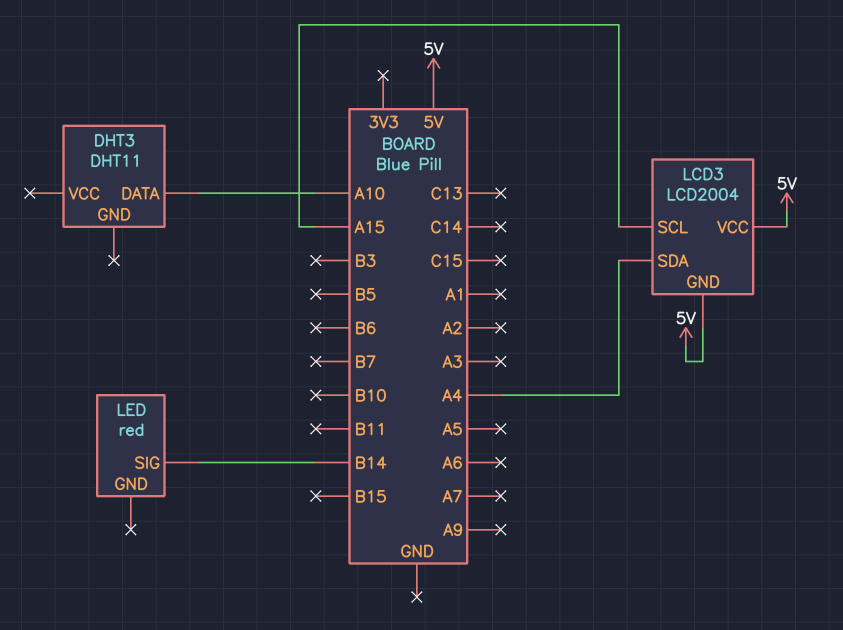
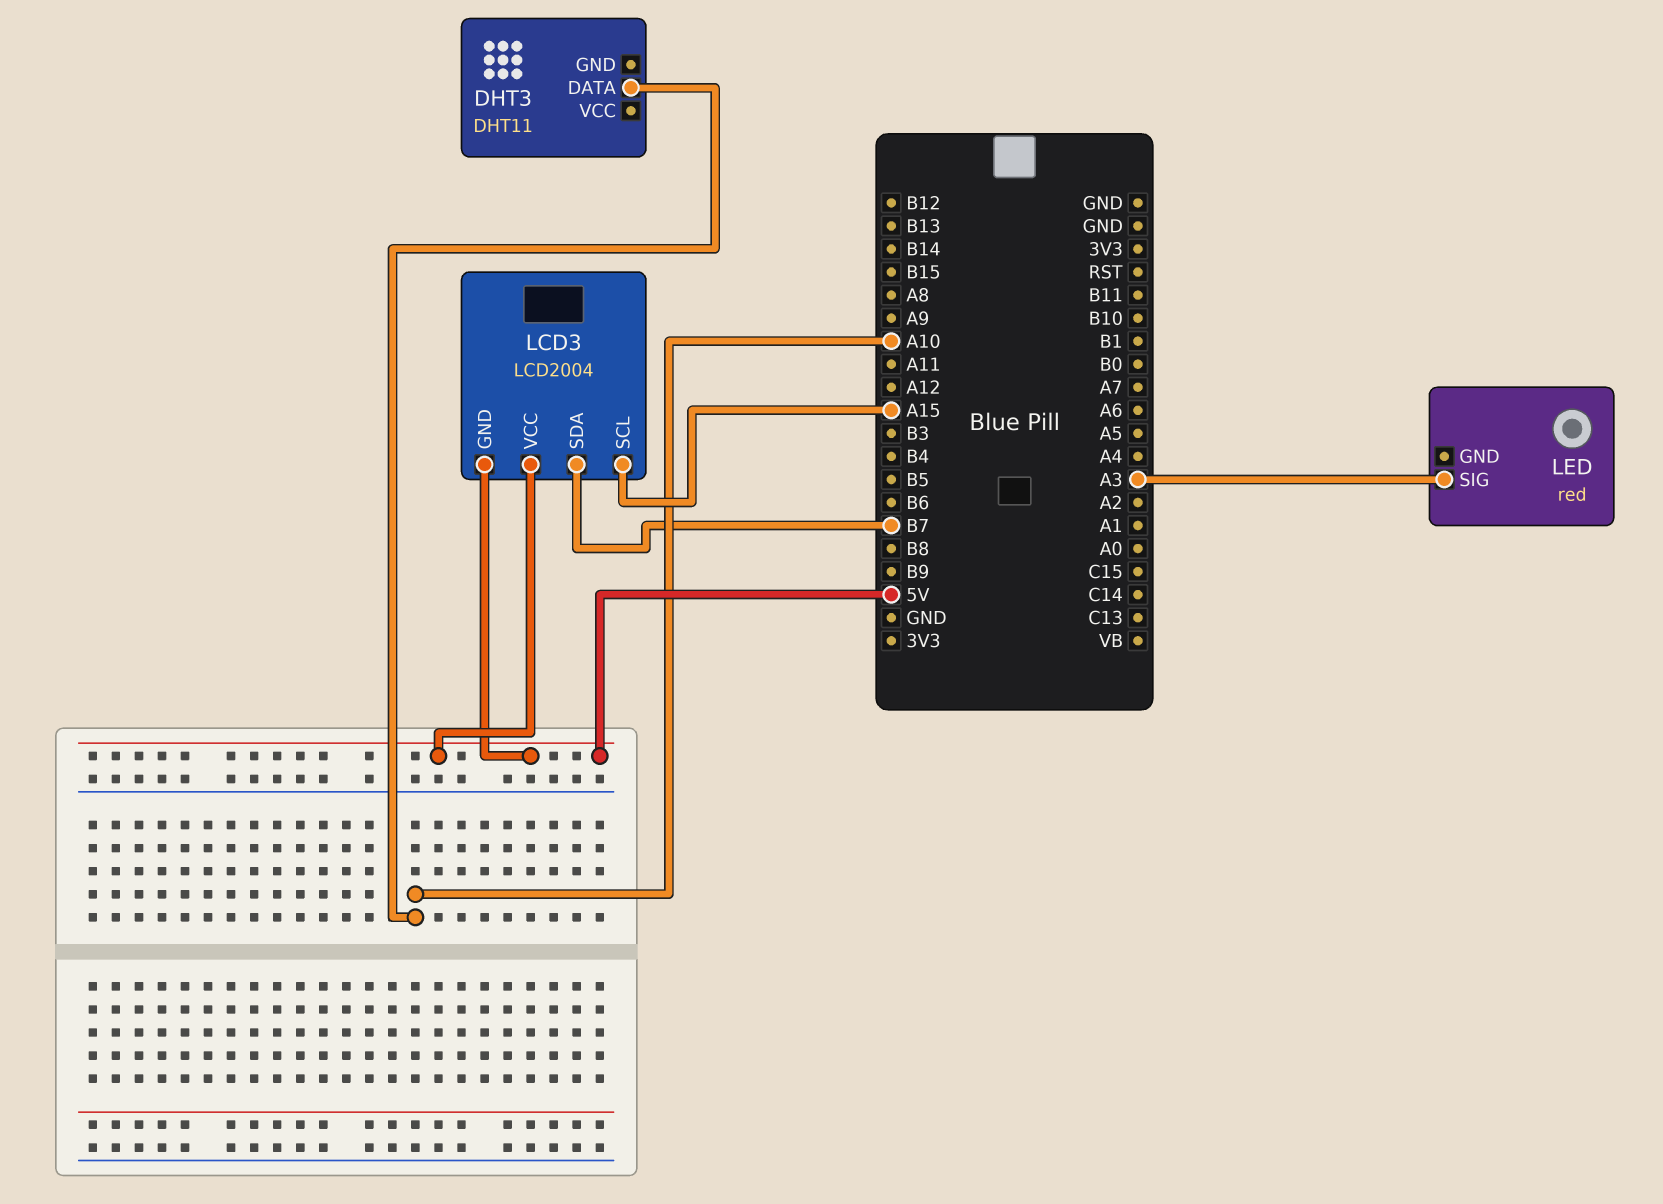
LCD3 pin SDA: A4 -> B7
LED pin SIG: B14 -> A3

